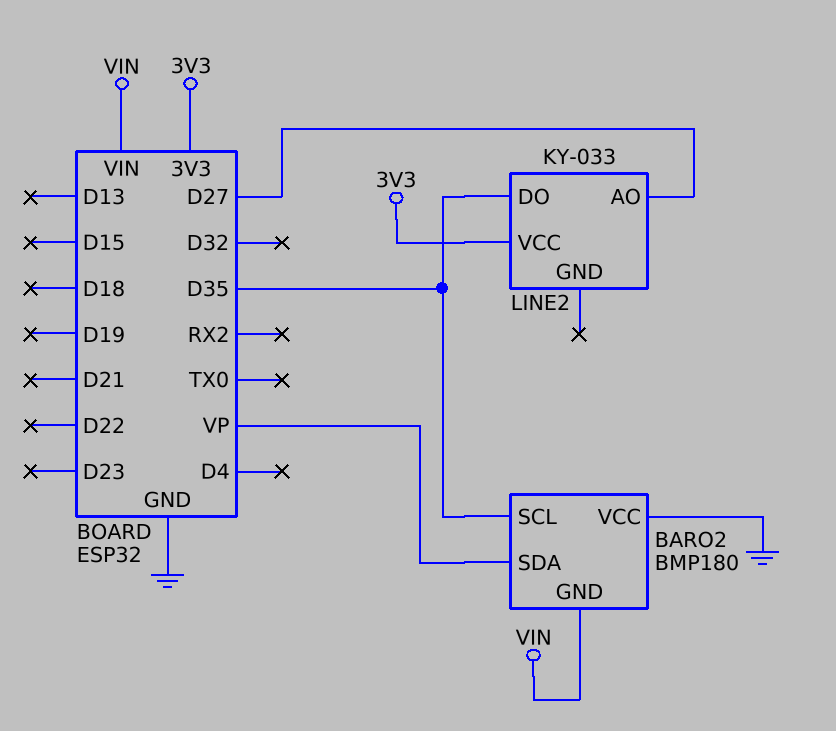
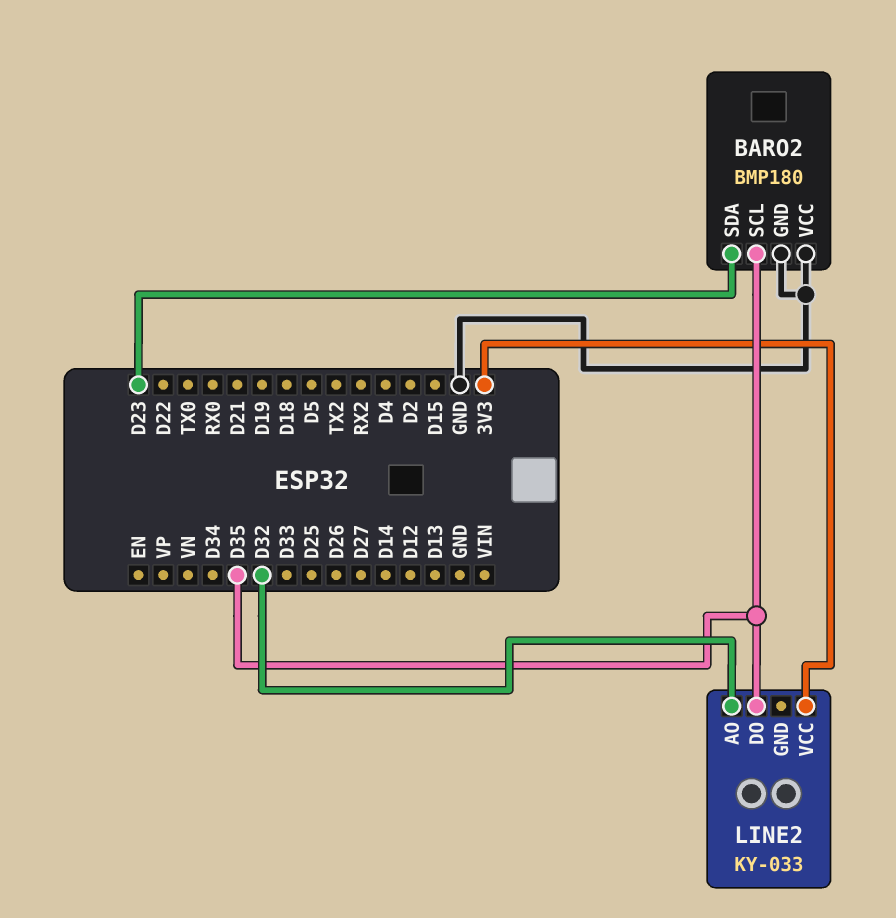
BARO2 pin GND: VIN -> GND
BARO2 pin SDA: VP -> D23
LINE2 pin AO: D27 -> D32

